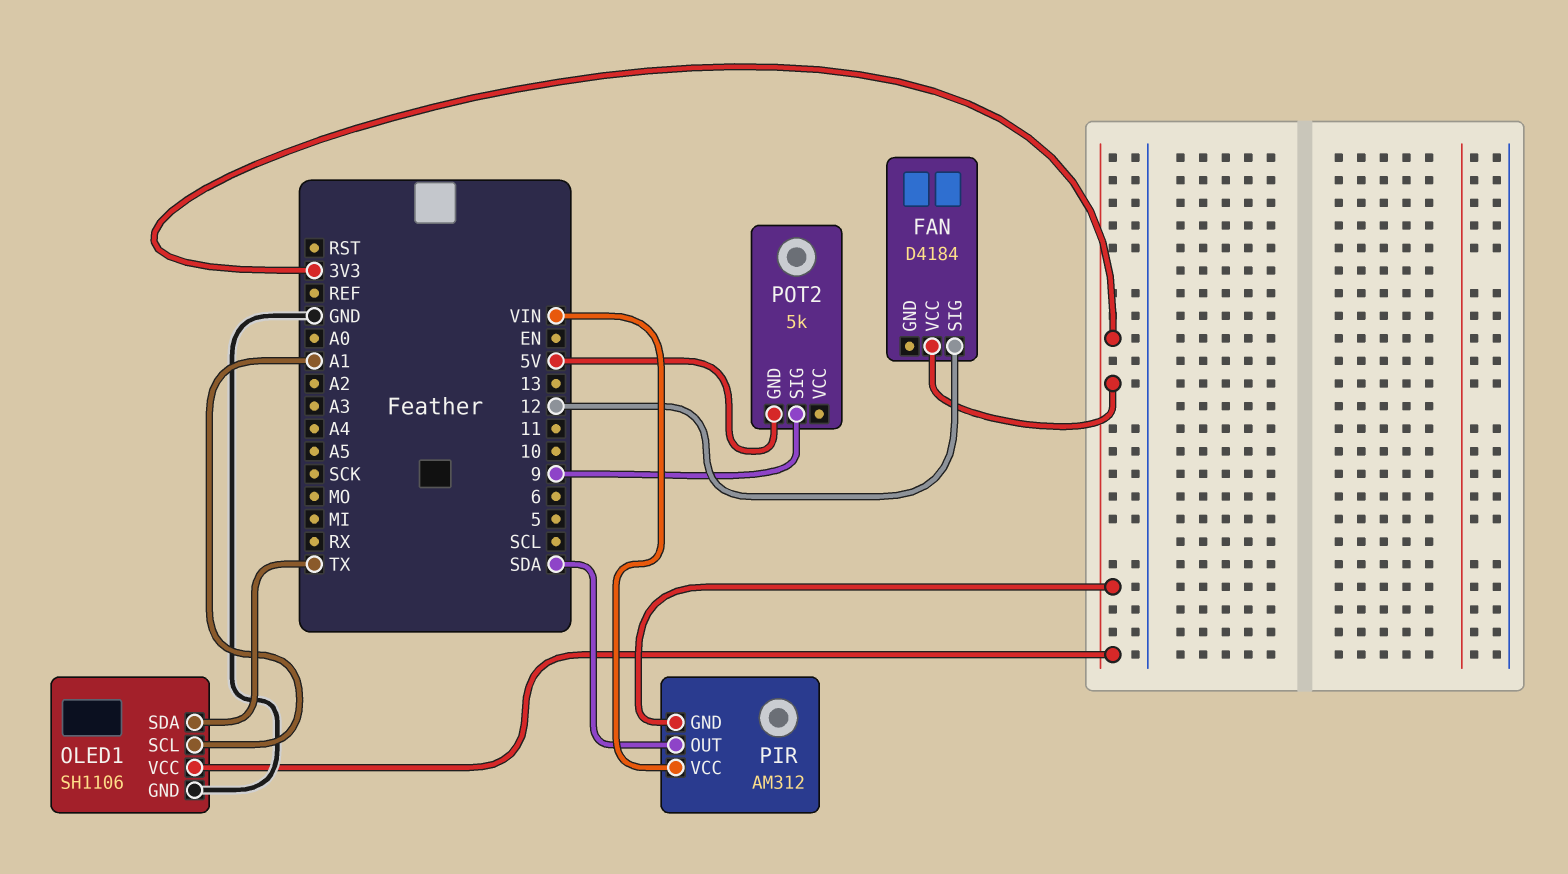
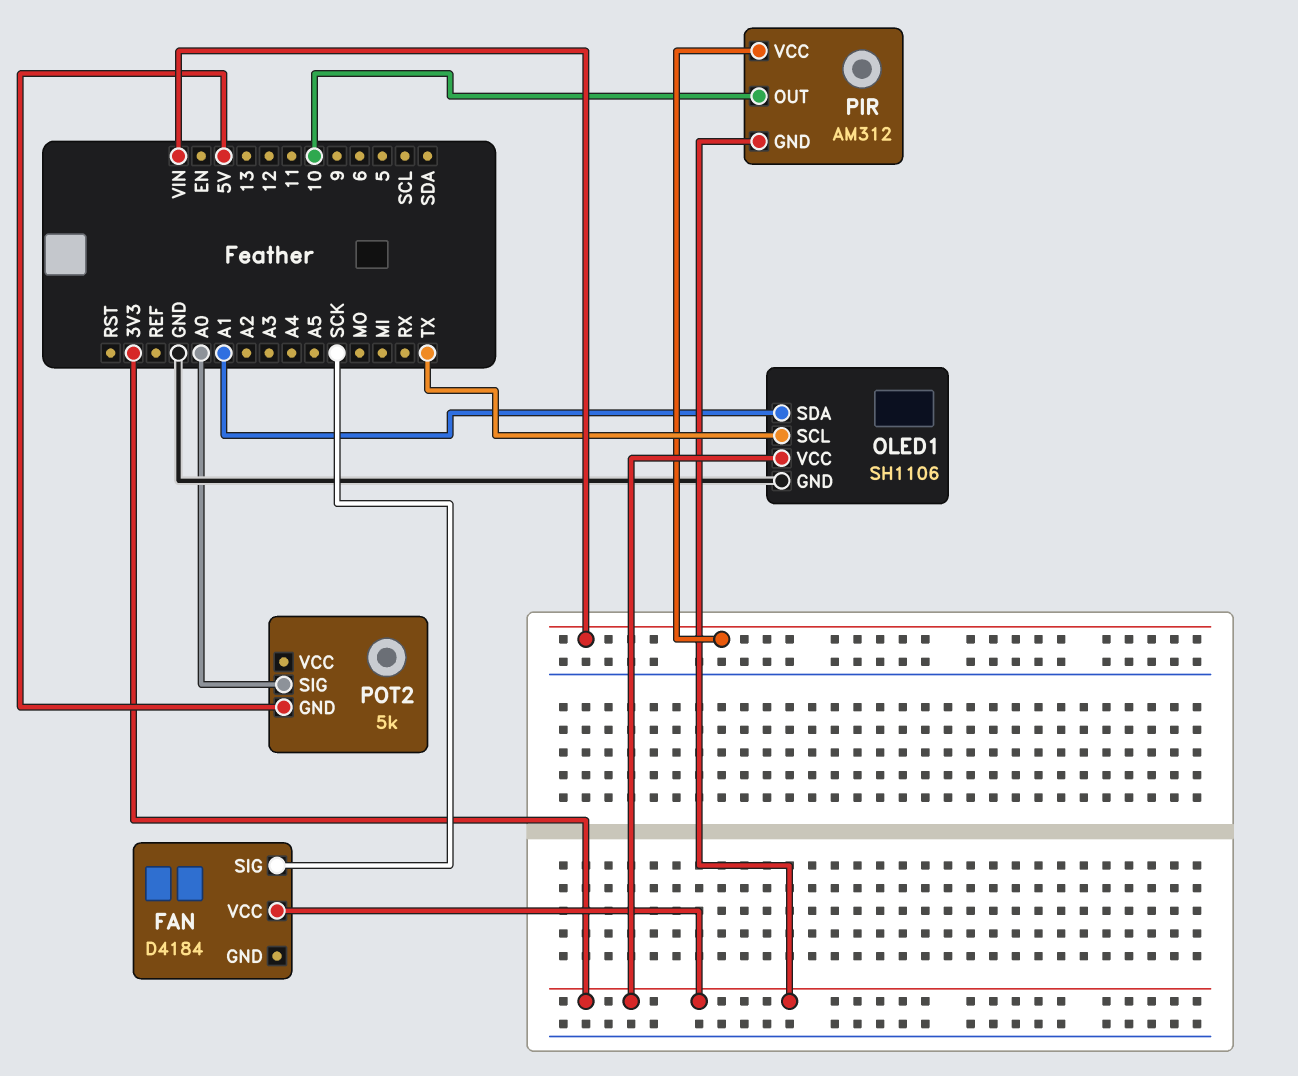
FAN pin SIG: 12 -> SCK
OLED1 pin SCL: A1 -> TX
OLED1 pin SDA: TX -> A1
PIR pin OUT: SDA -> 10
POT2 pin SIG: 9 -> A0

